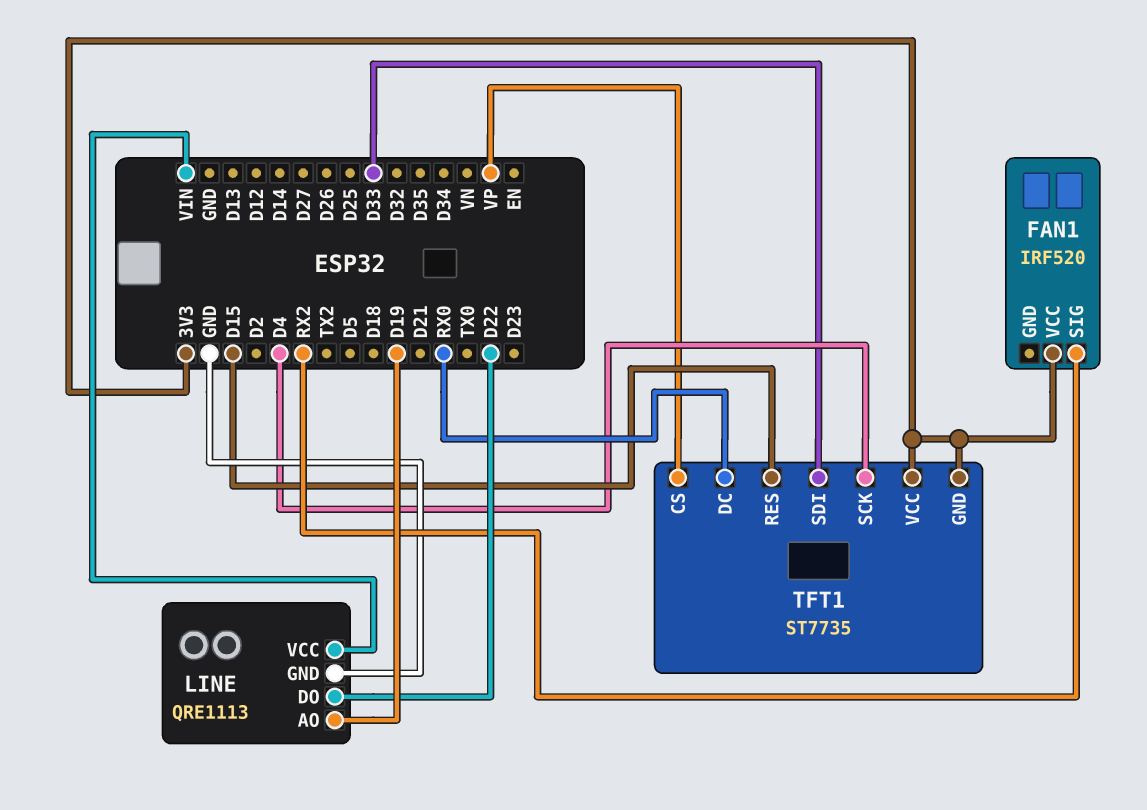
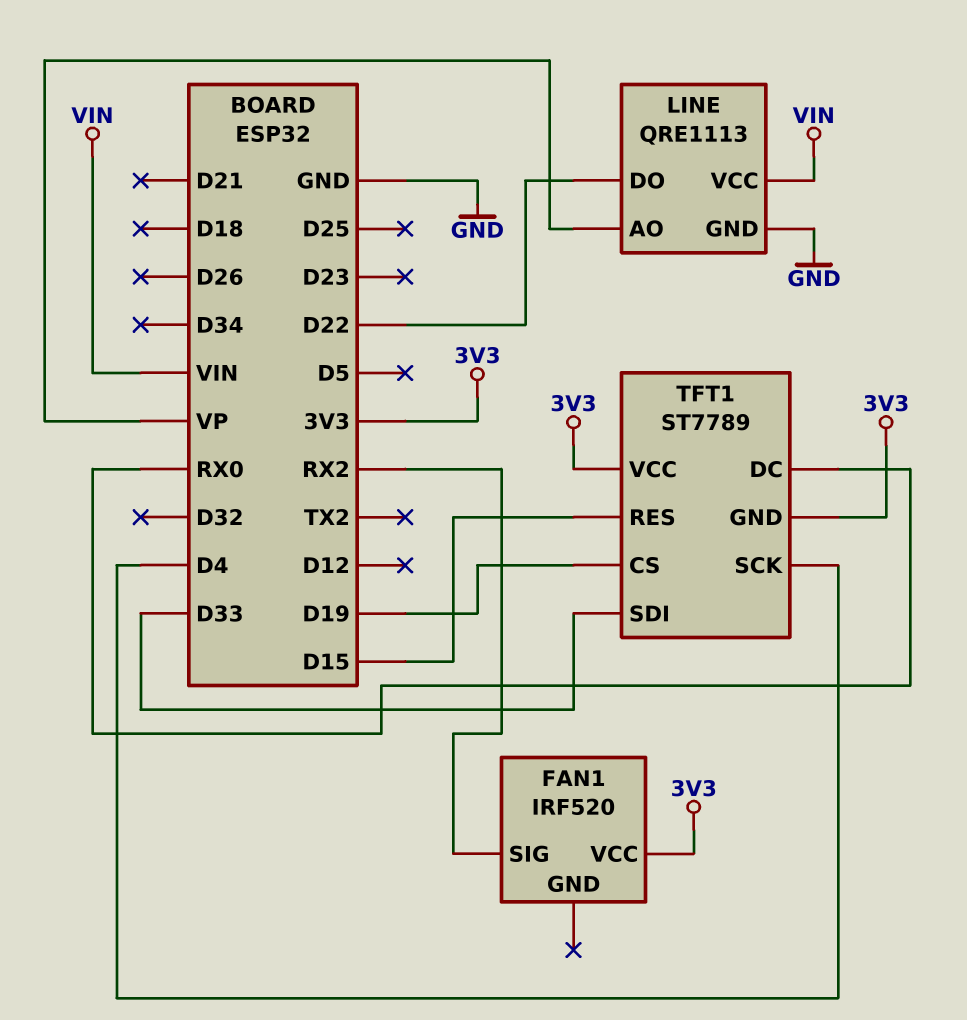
LINE pin AO: D19 -> VP
TFT1: ST7735 -> ST7789
TFT1 pin CS: VP -> D19

